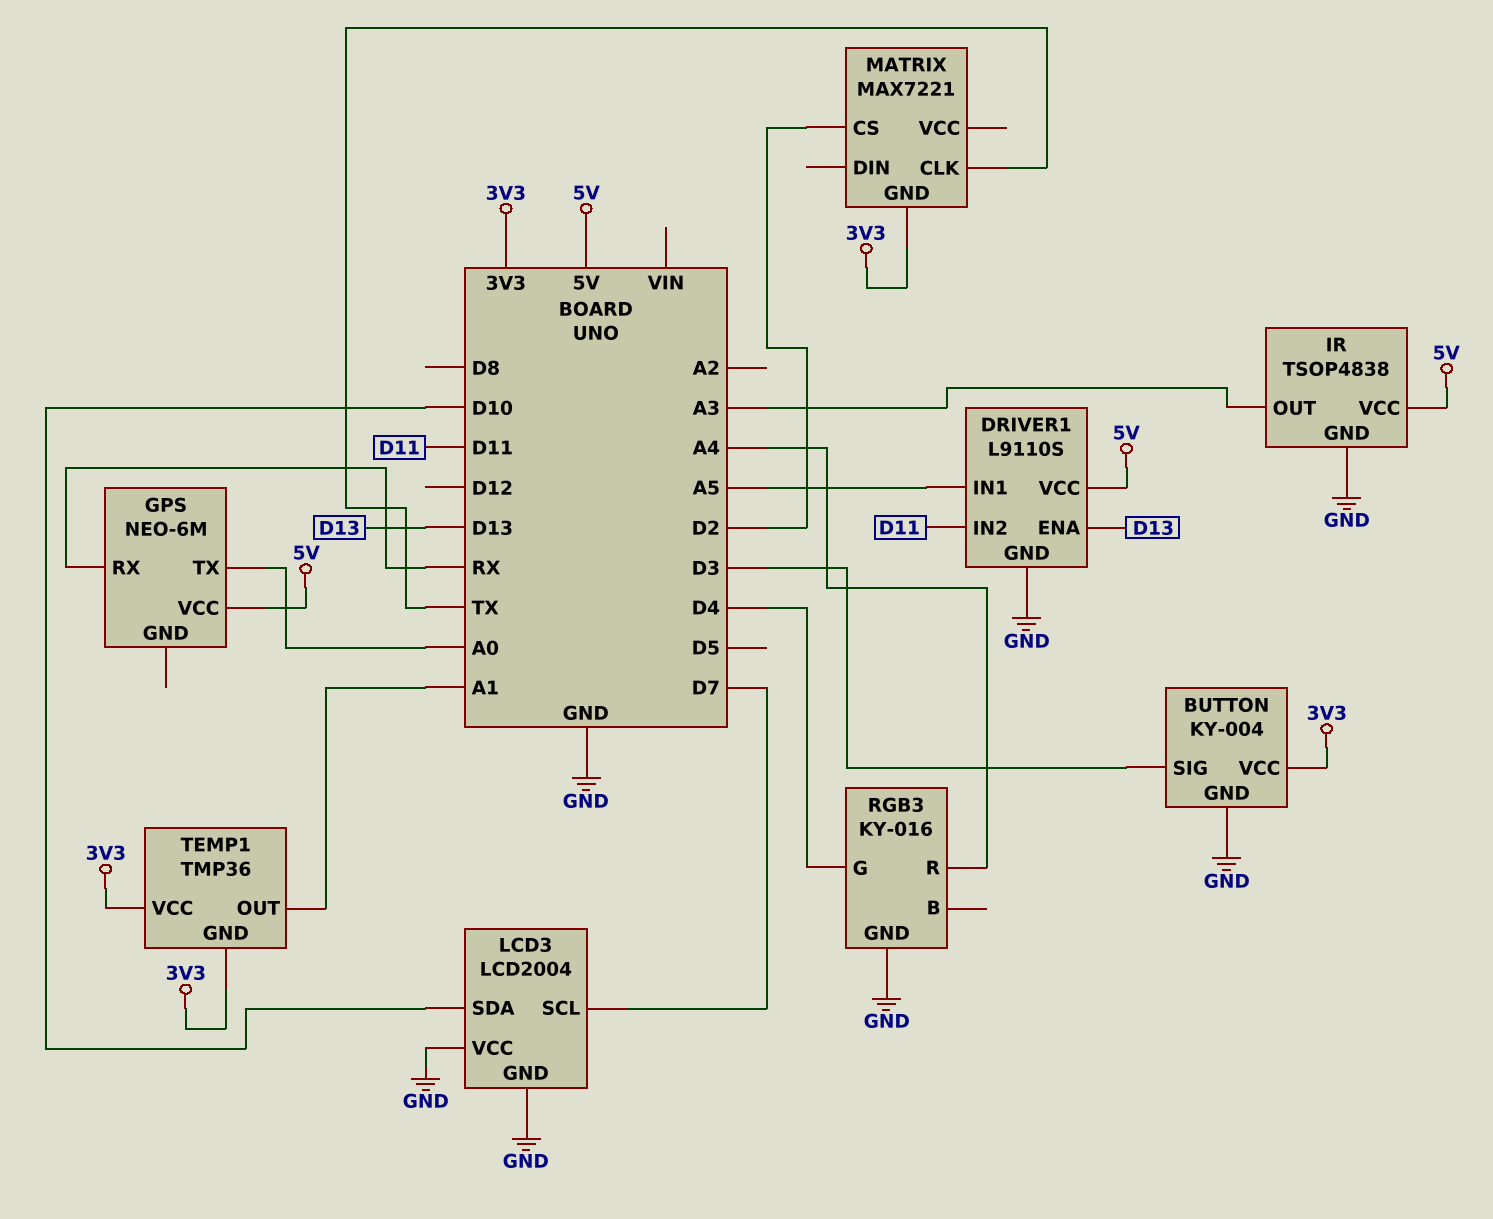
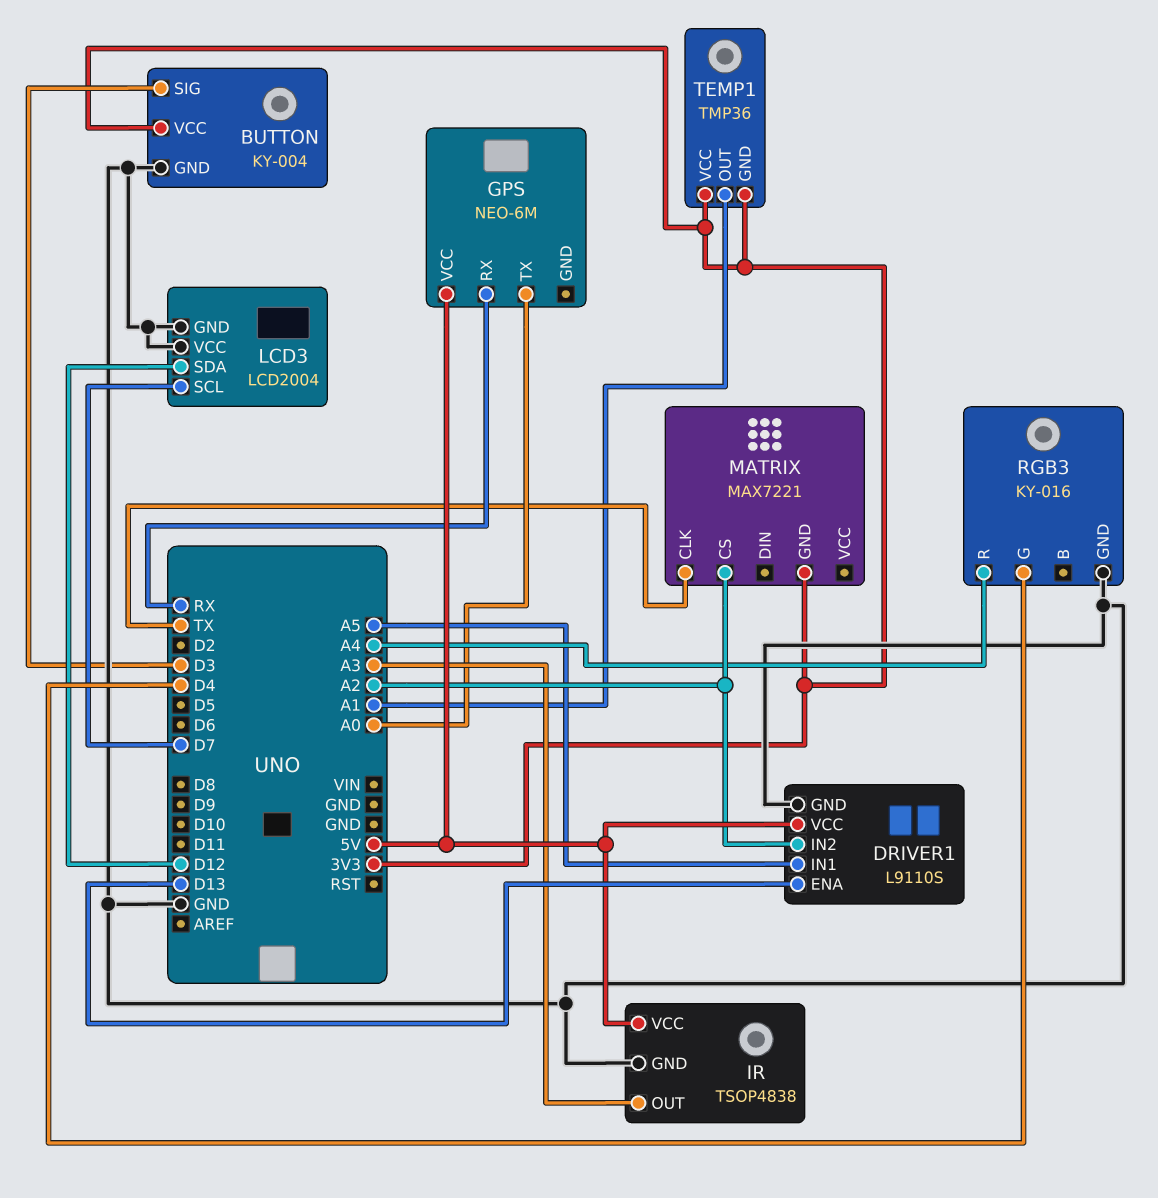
DRIVER1 pin IN2: D11 -> A2
LCD3 pin SDA: D10 -> D12
MATRIX pin CS: D2 -> A2

